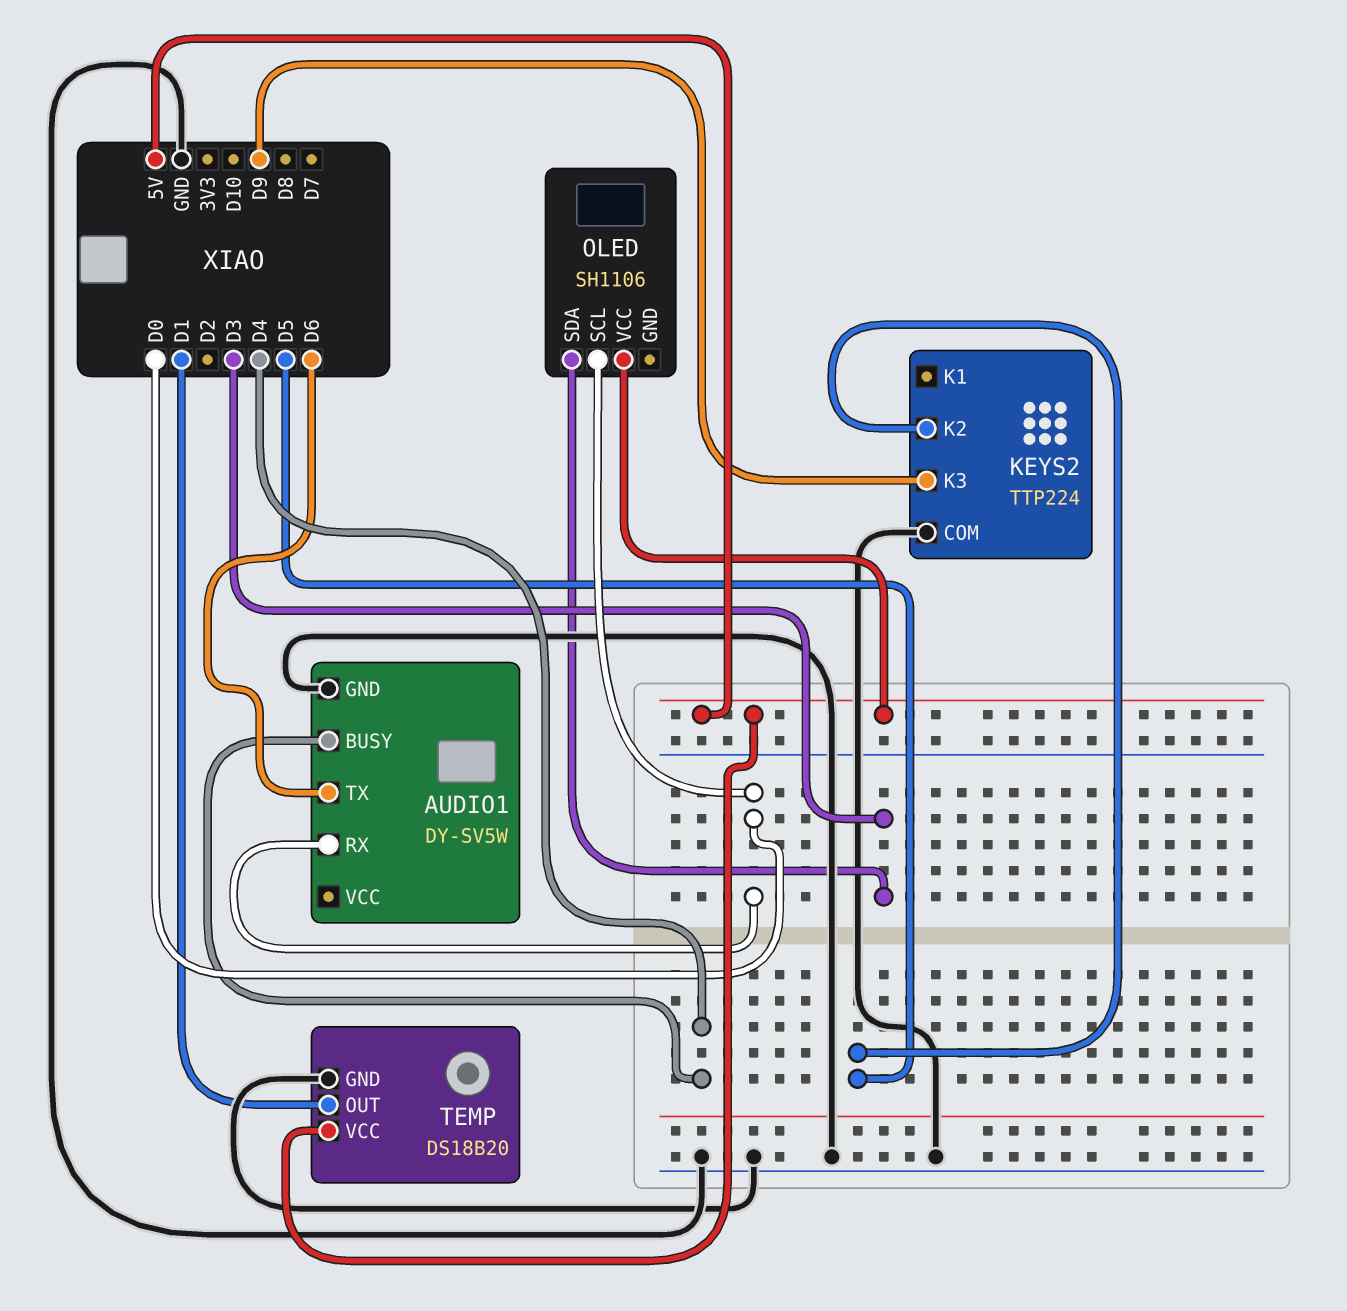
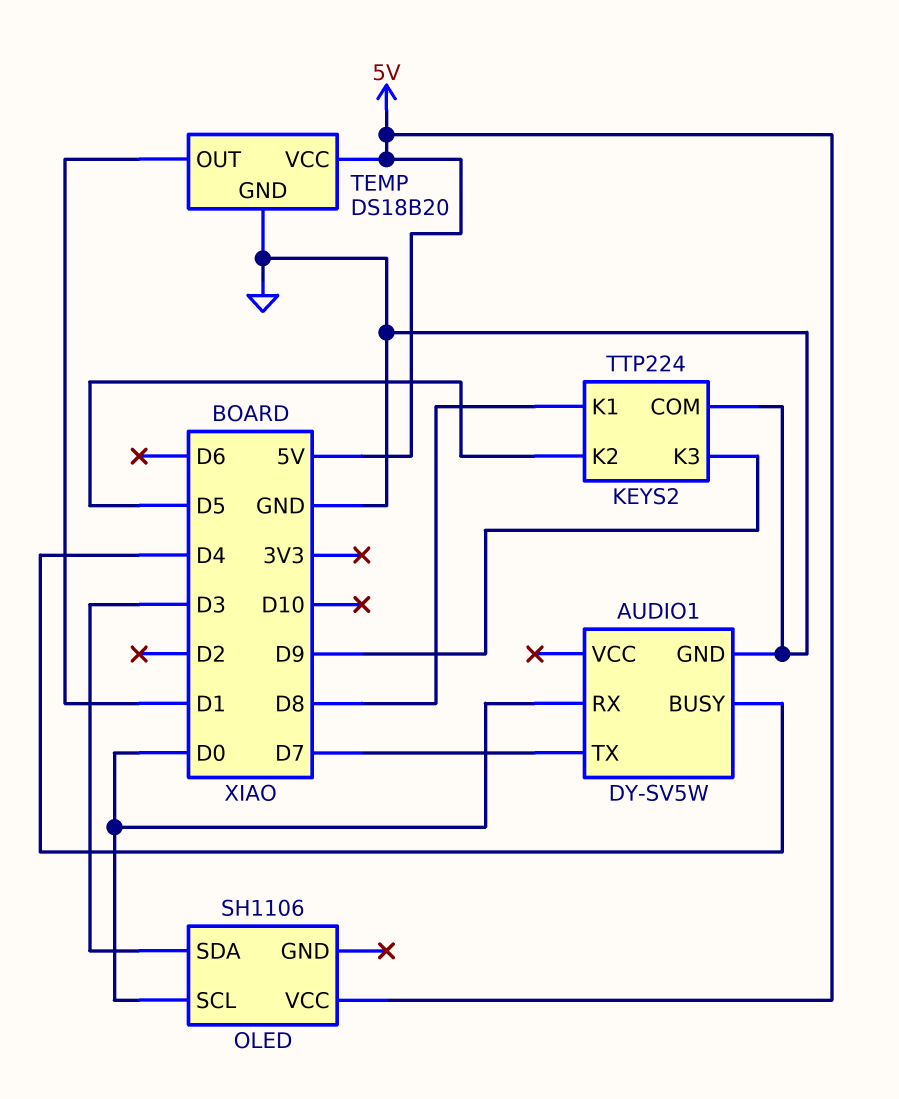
AUDIO1 pin TX: D6 -> D7
KEYS2 pin K1: none -> D8

